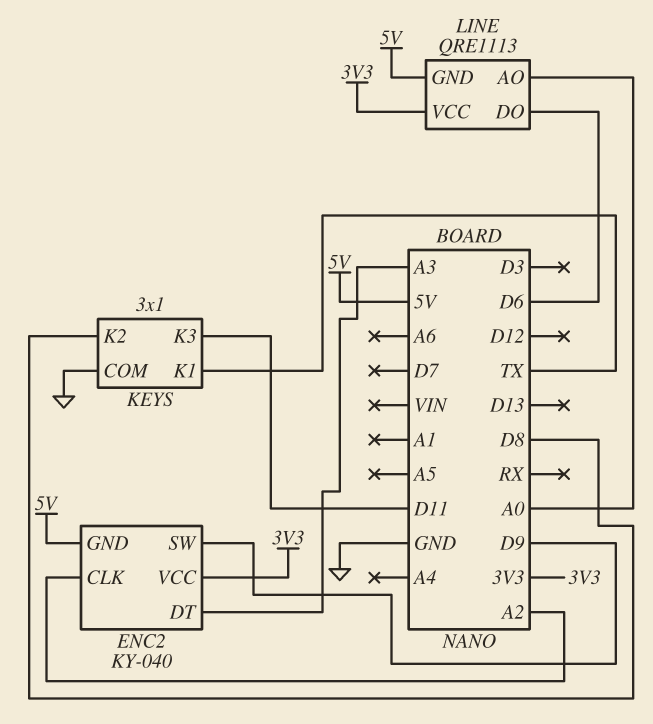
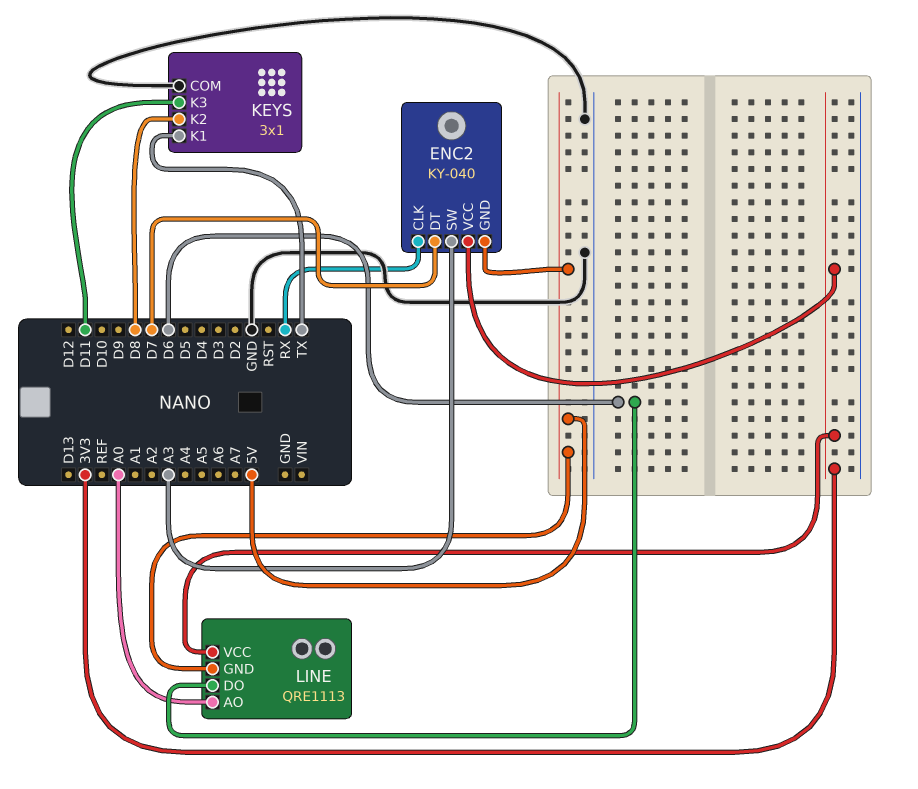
ENC2 pin CLK: A2 -> RX
ENC2 pin DT: A3 -> D7
ENC2 pin SW: D9 -> A3

